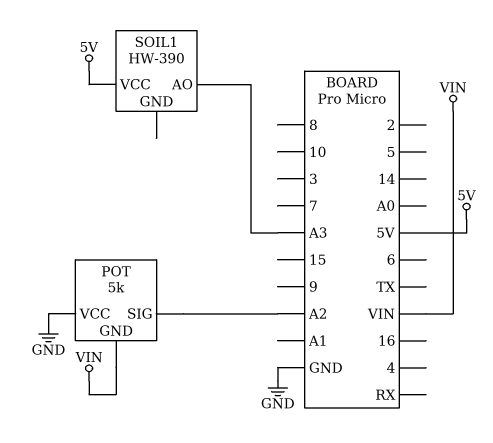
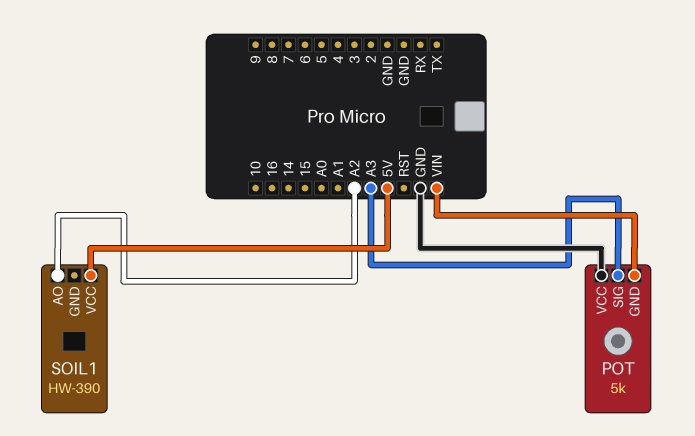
POT pin SIG: A2 -> A3
SOIL1 pin AO: A3 -> A2

